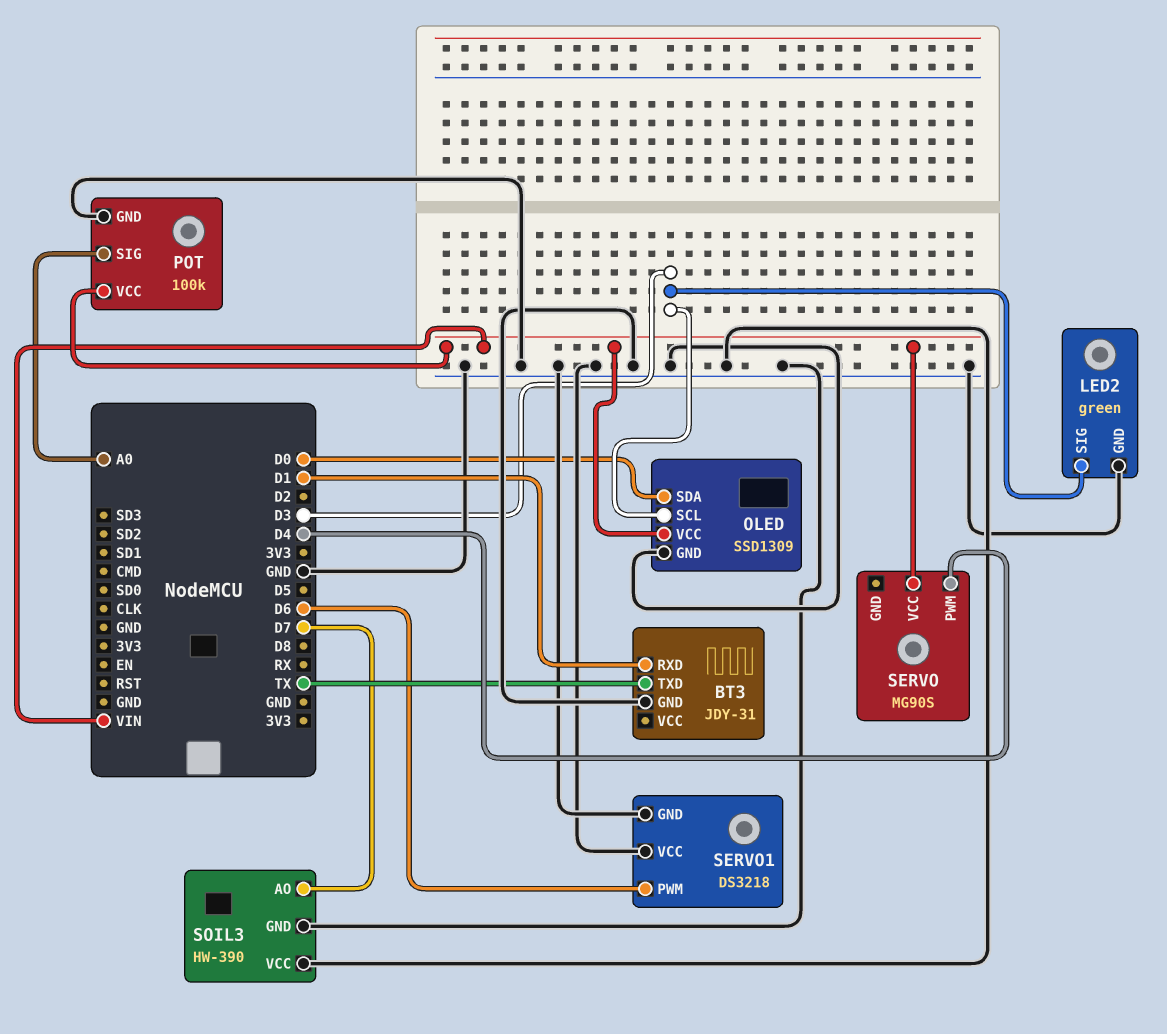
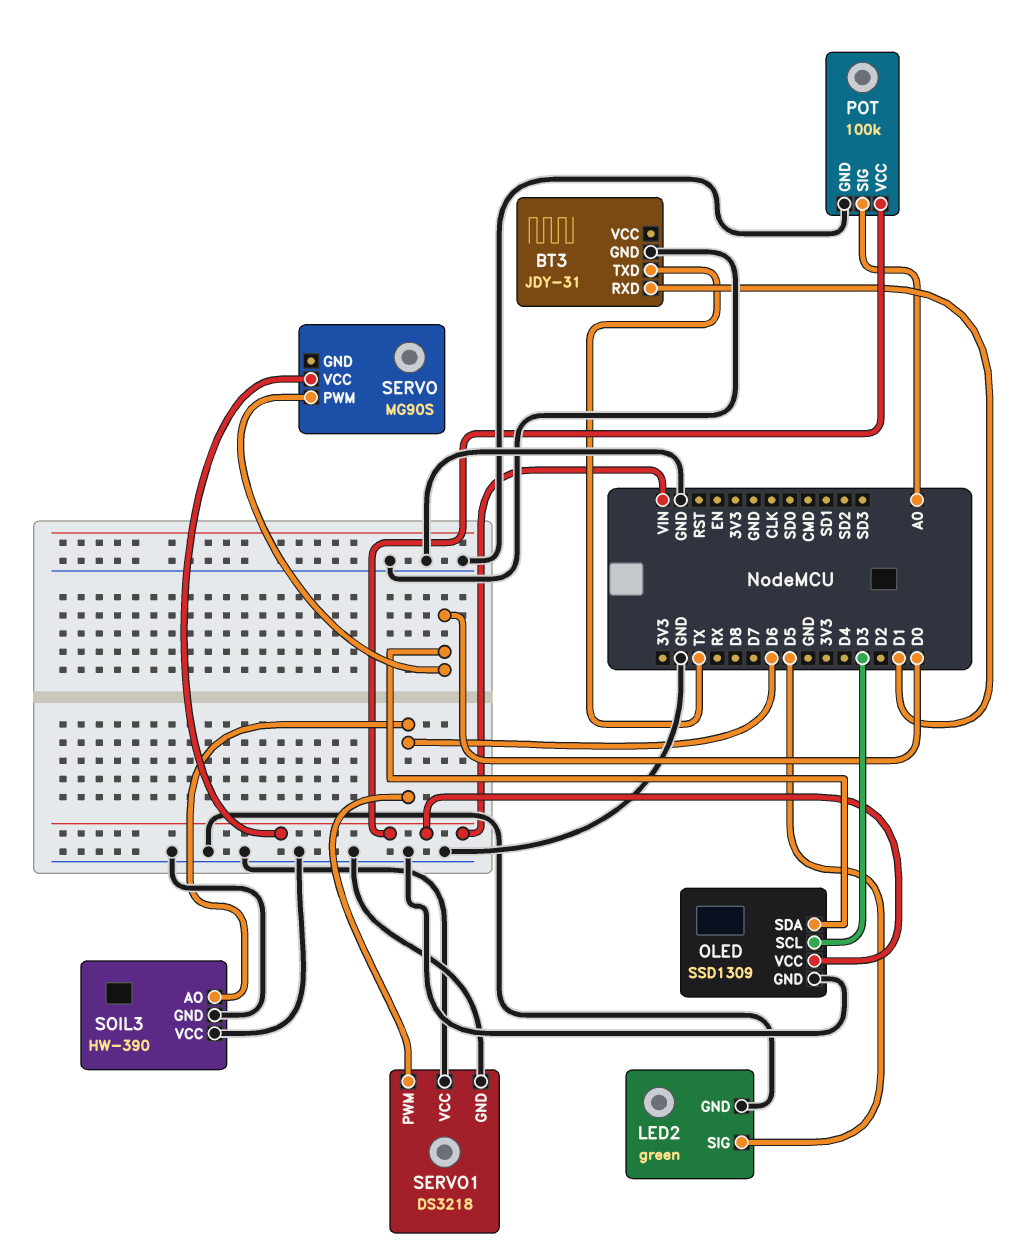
LED2 pin SIG: D3 -> D5
SERVO pin PWM: D4 -> D0
SOIL3 pin AO: D7 -> D6

